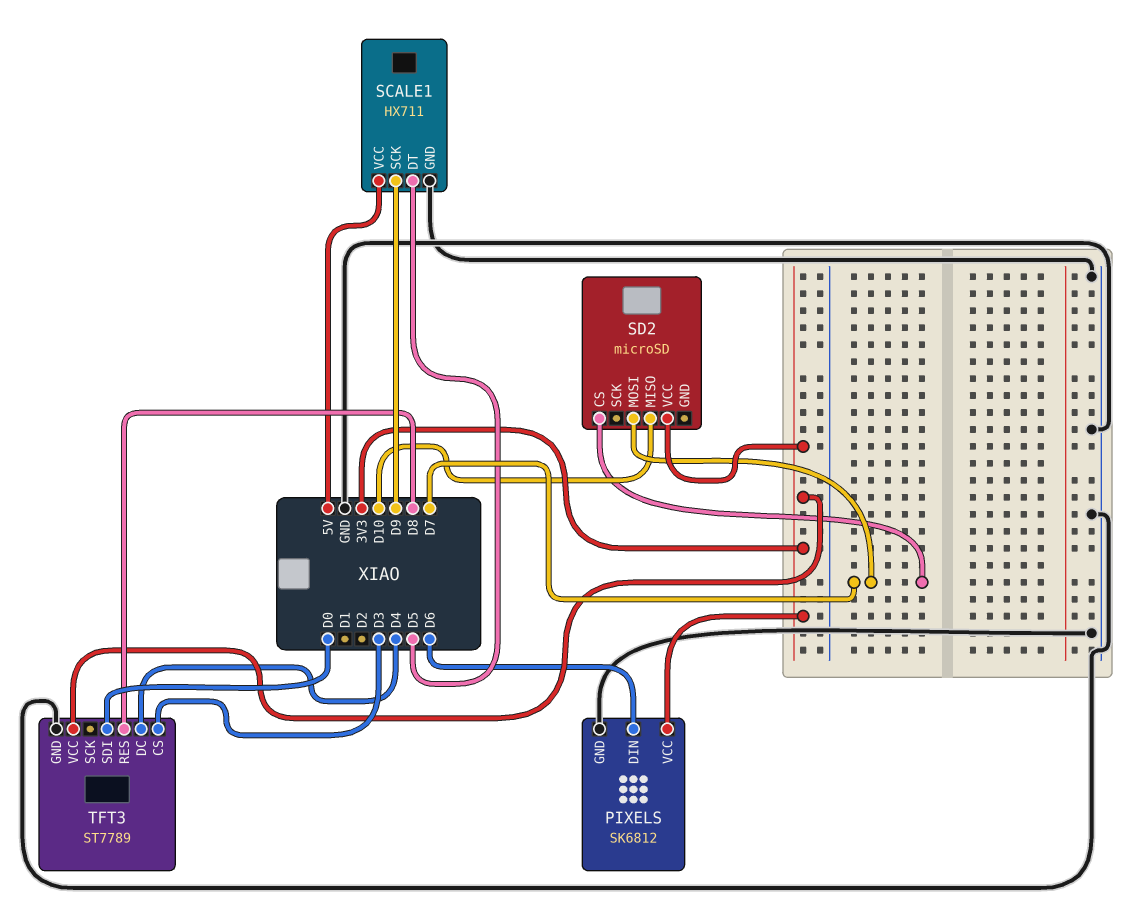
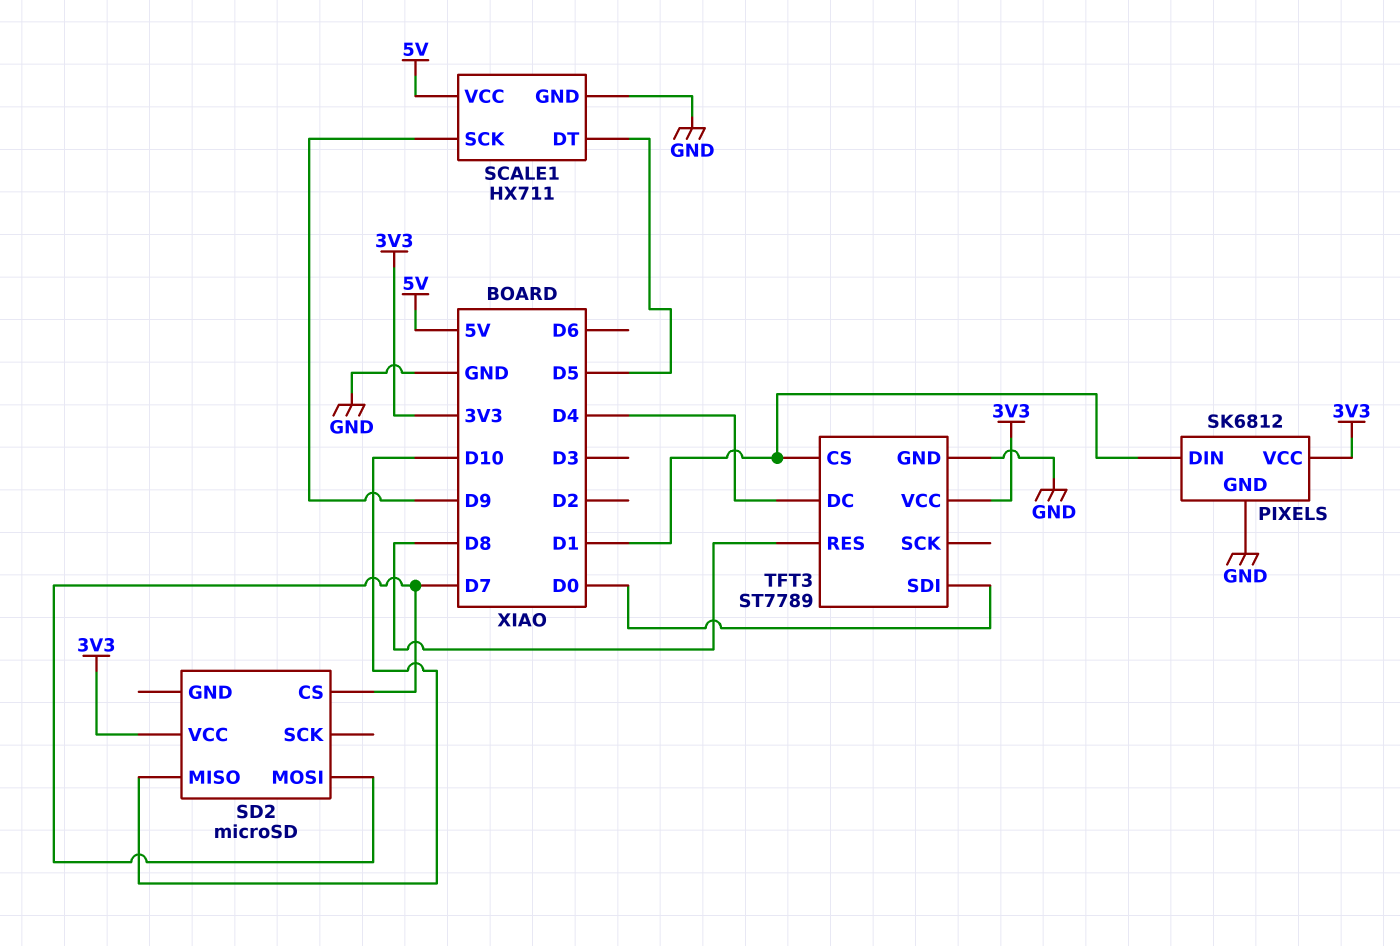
PIXELS pin DIN: D6 -> D1
TFT3 pin CS: D3 -> D1

